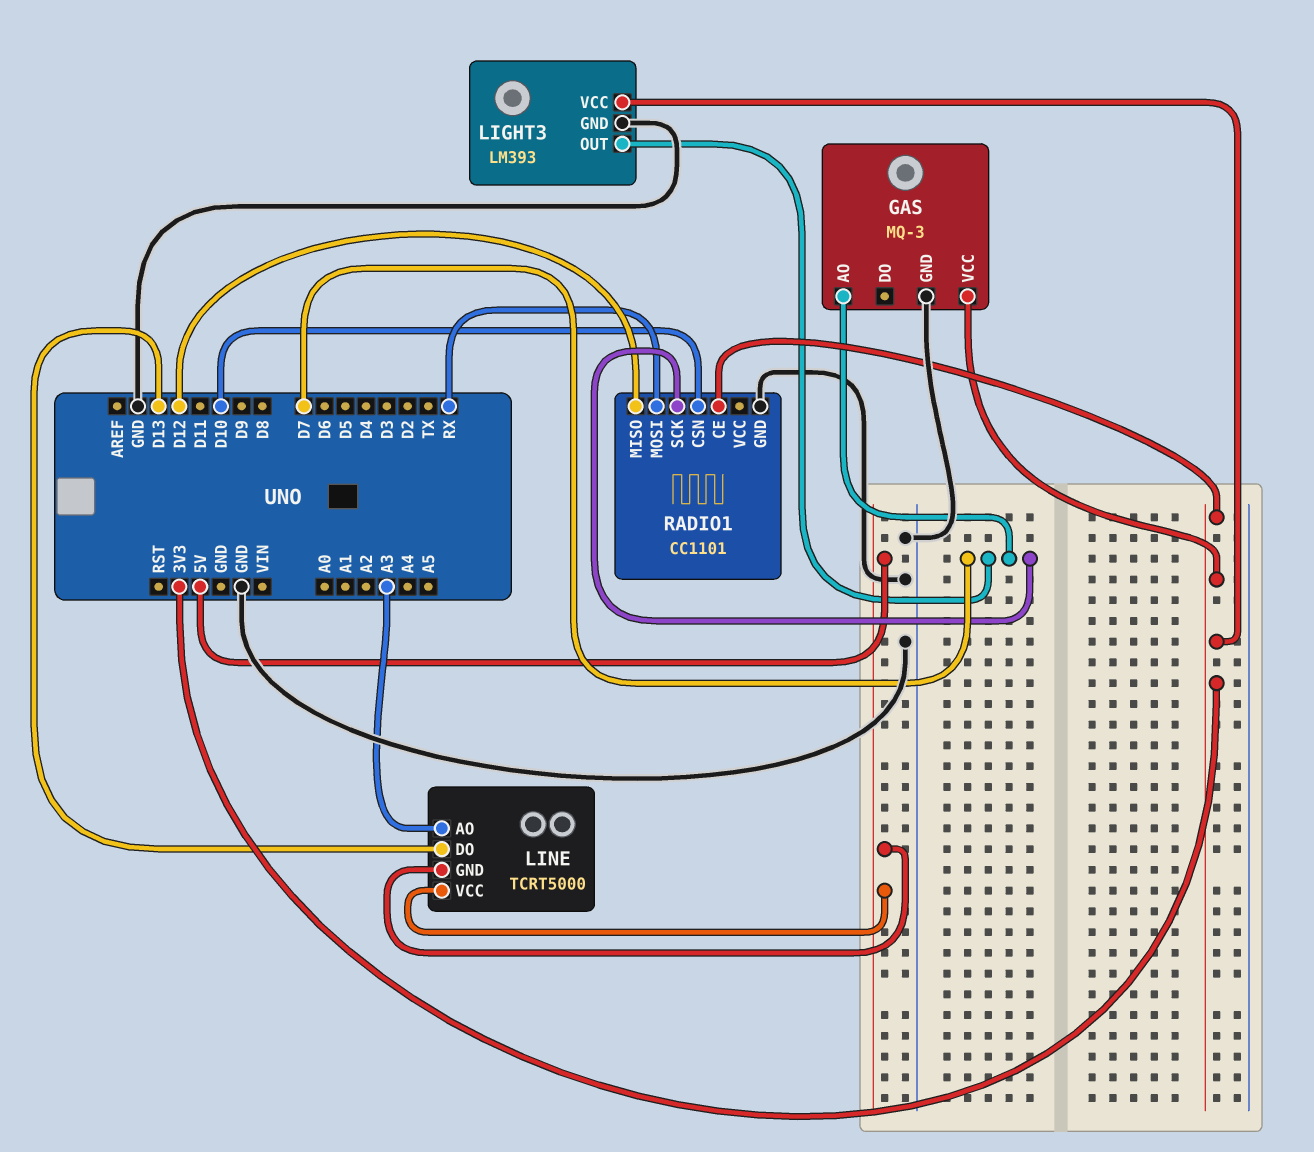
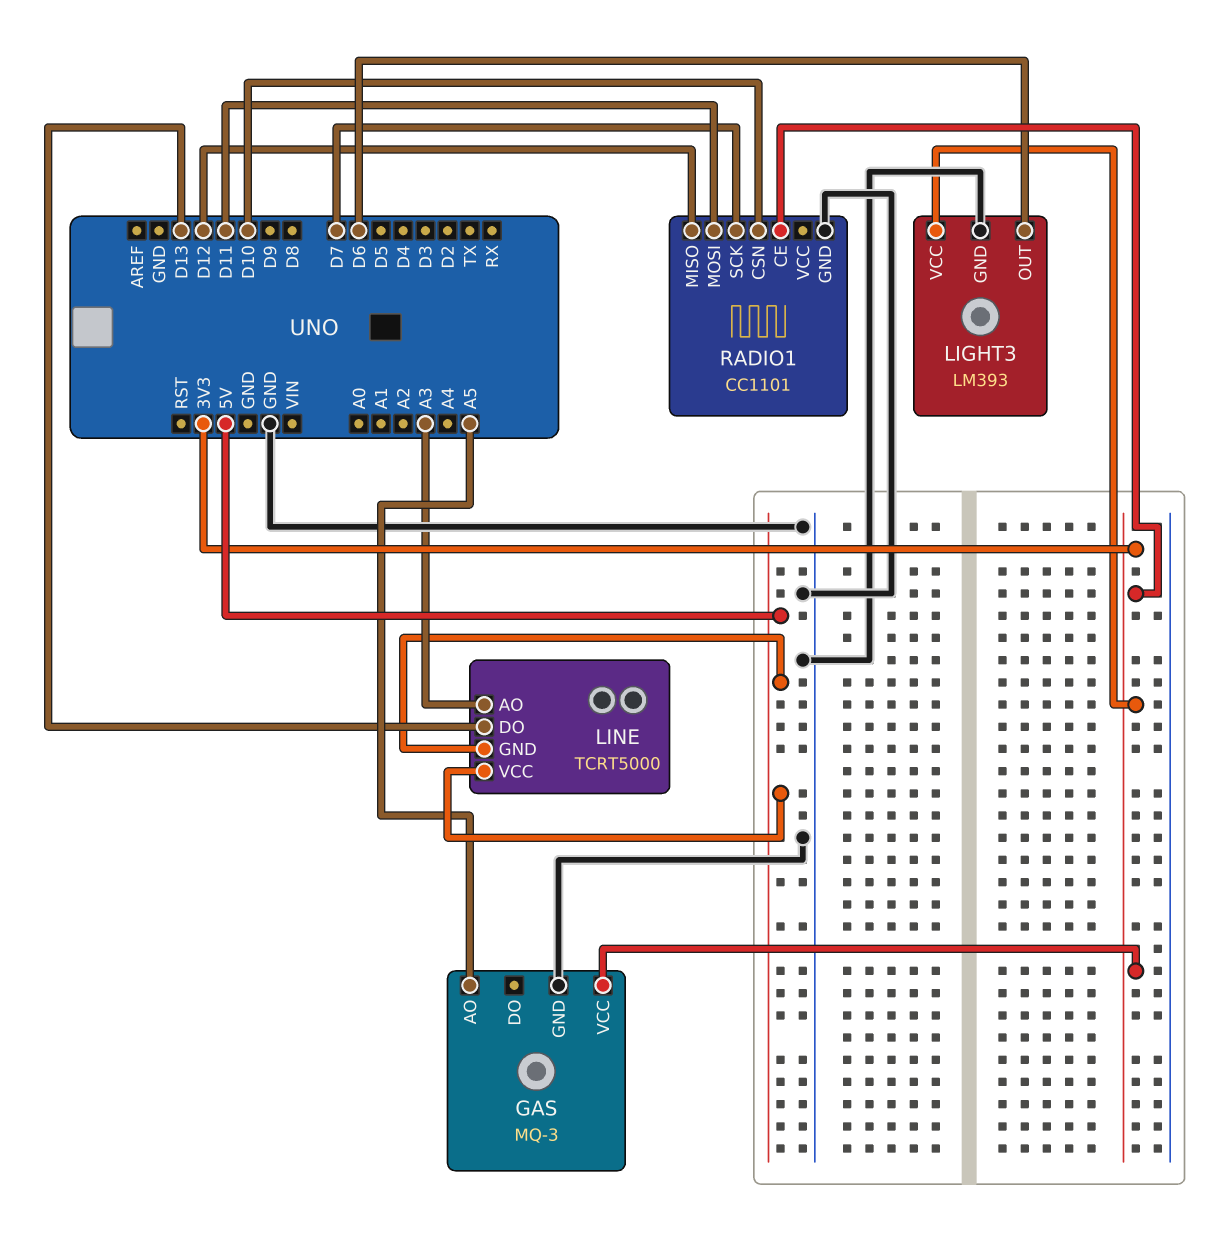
GAS pin AO: D7 -> A5
LIGHT3 pin OUT: D7 -> D6
RADIO1 pin MOSI: RX -> D11

